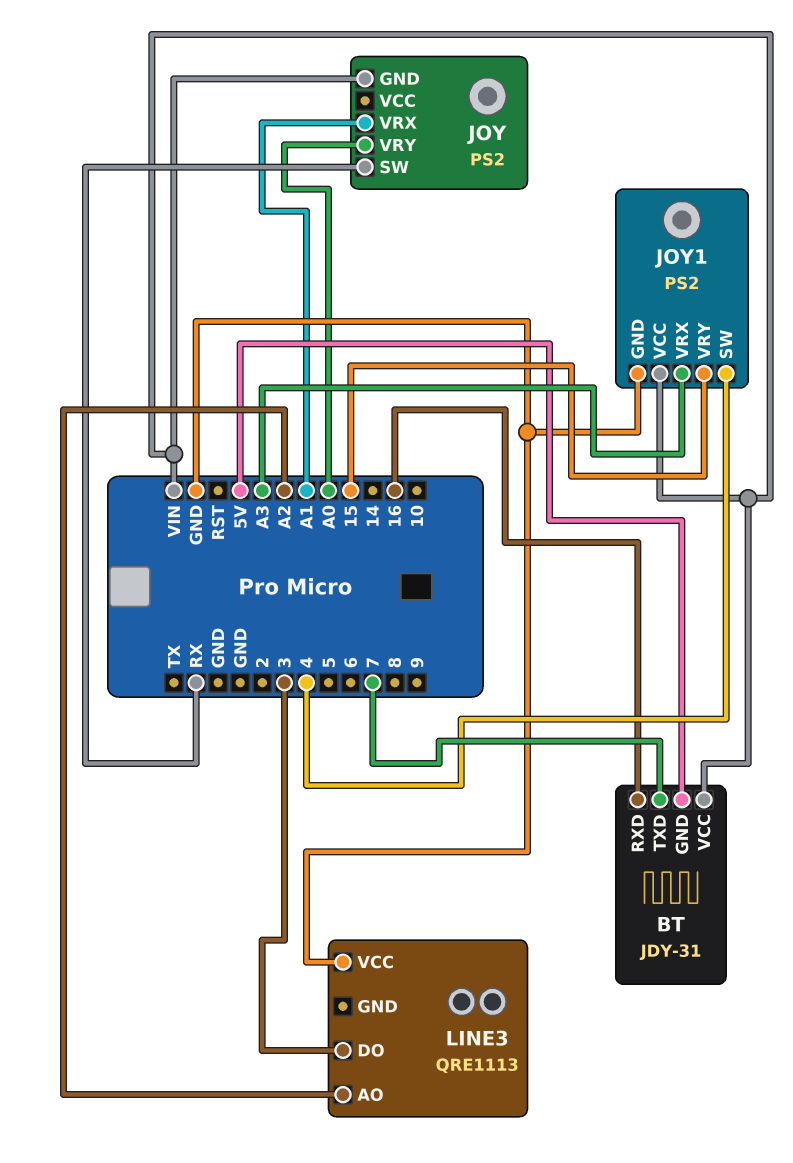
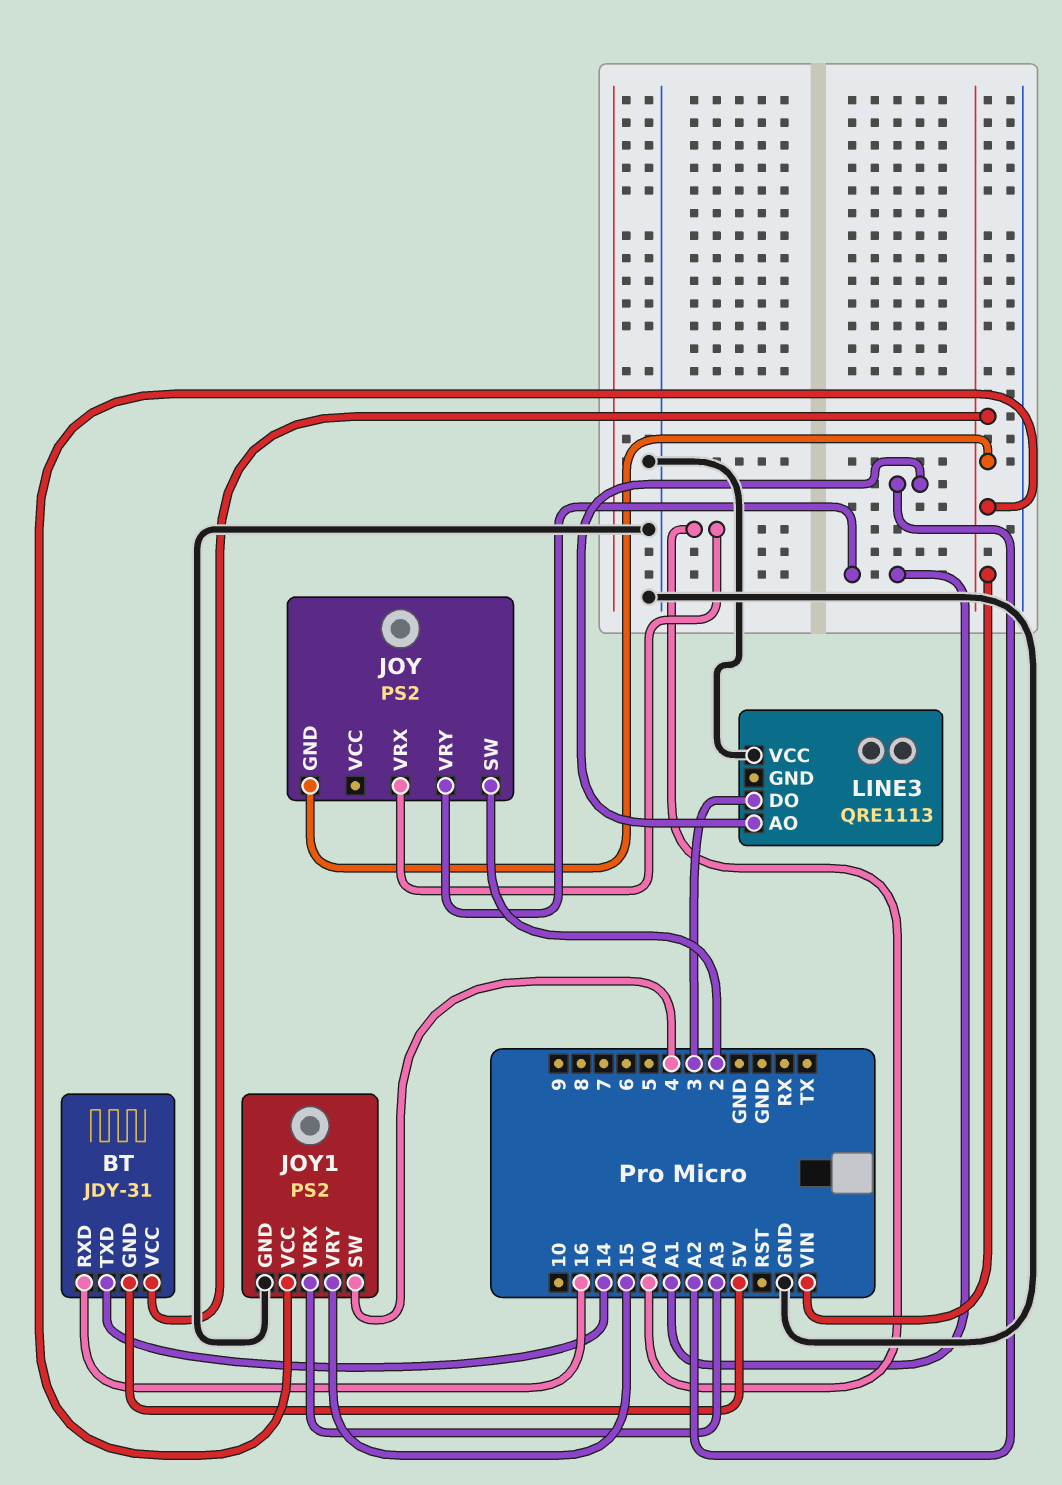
BT pin TXD: 7 -> 14
JOY pin SW: RX -> 2
JOY pin VRX: A1 -> A0
JOY pin VRY: A0 -> A1

